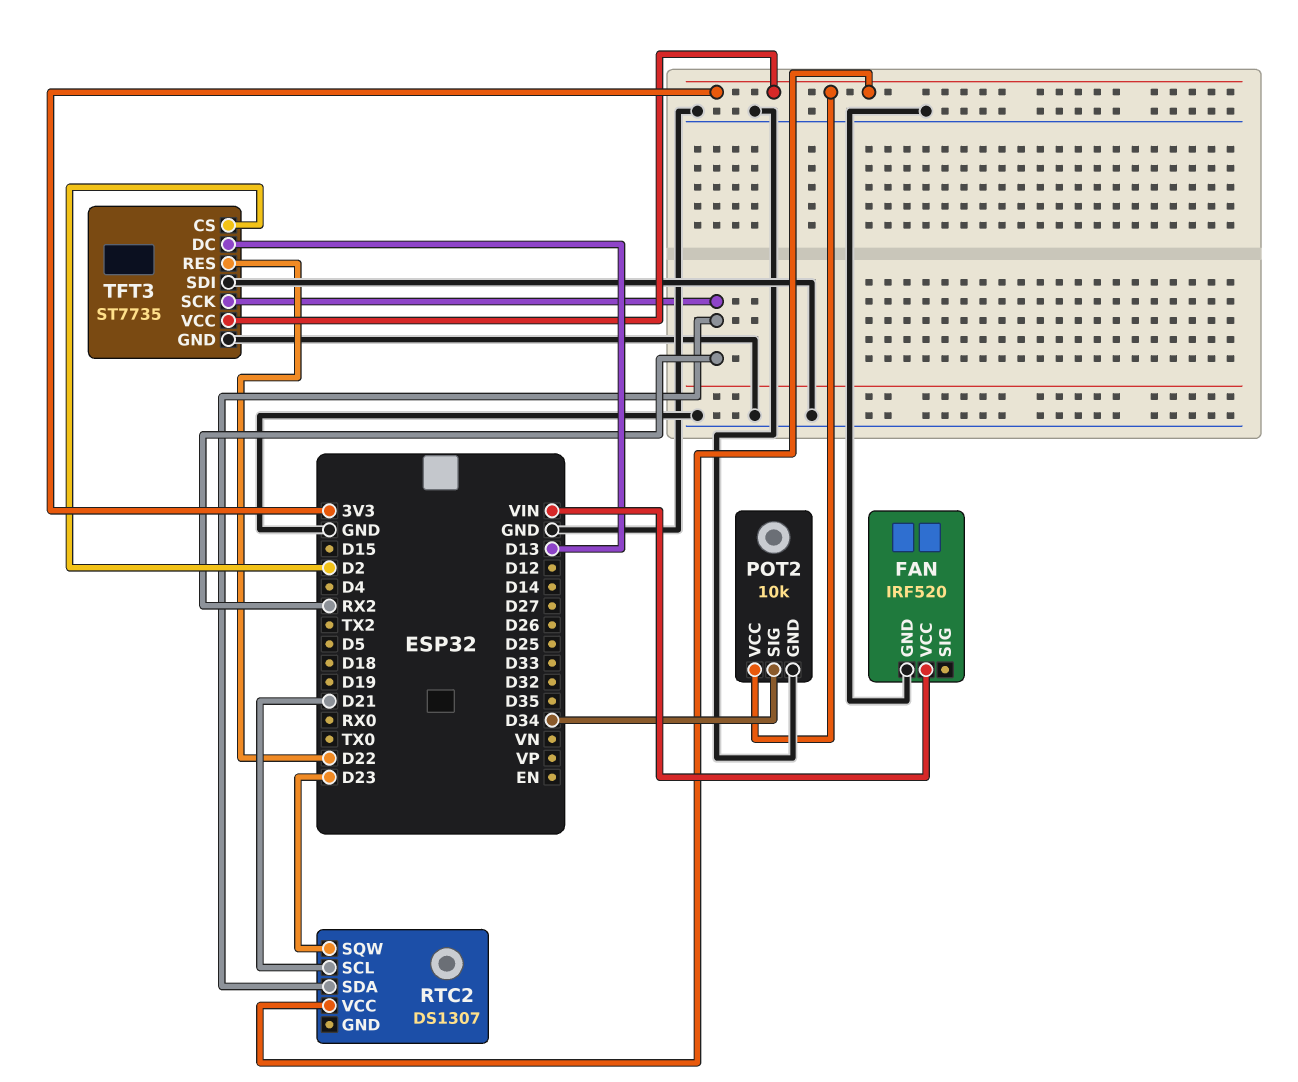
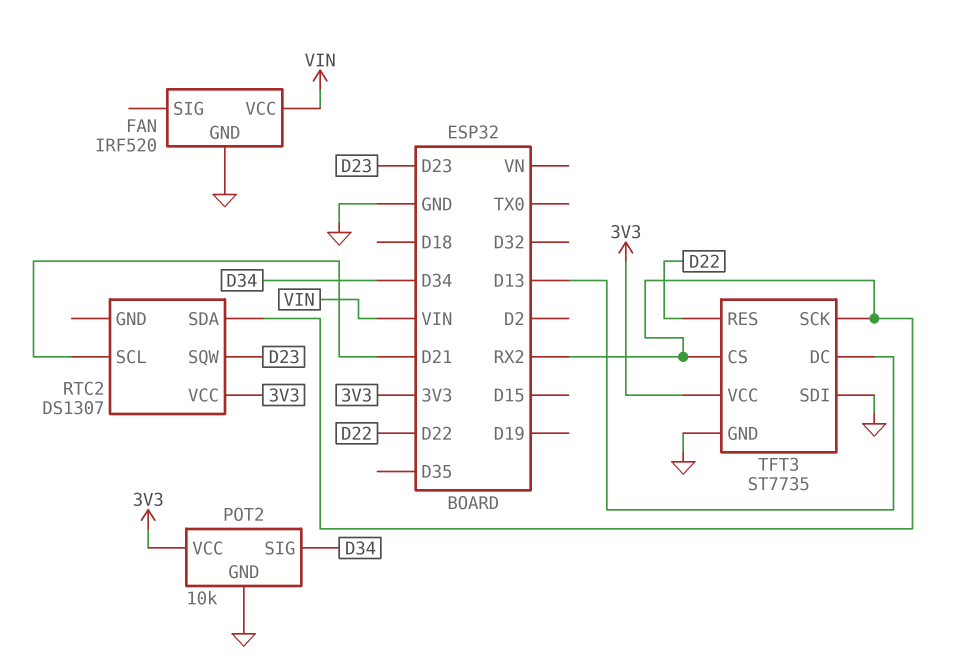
TFT3 pin CS: D2 -> RX2

